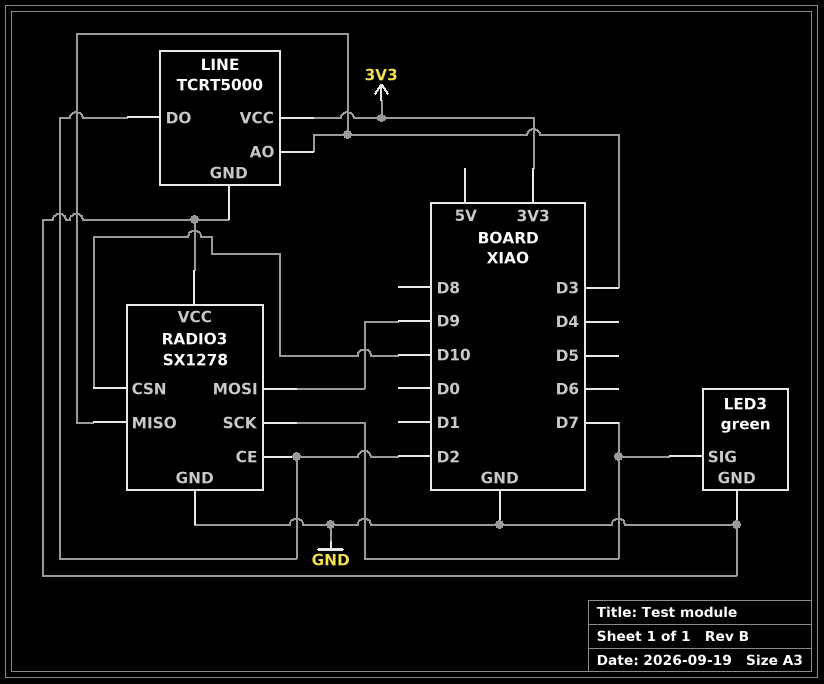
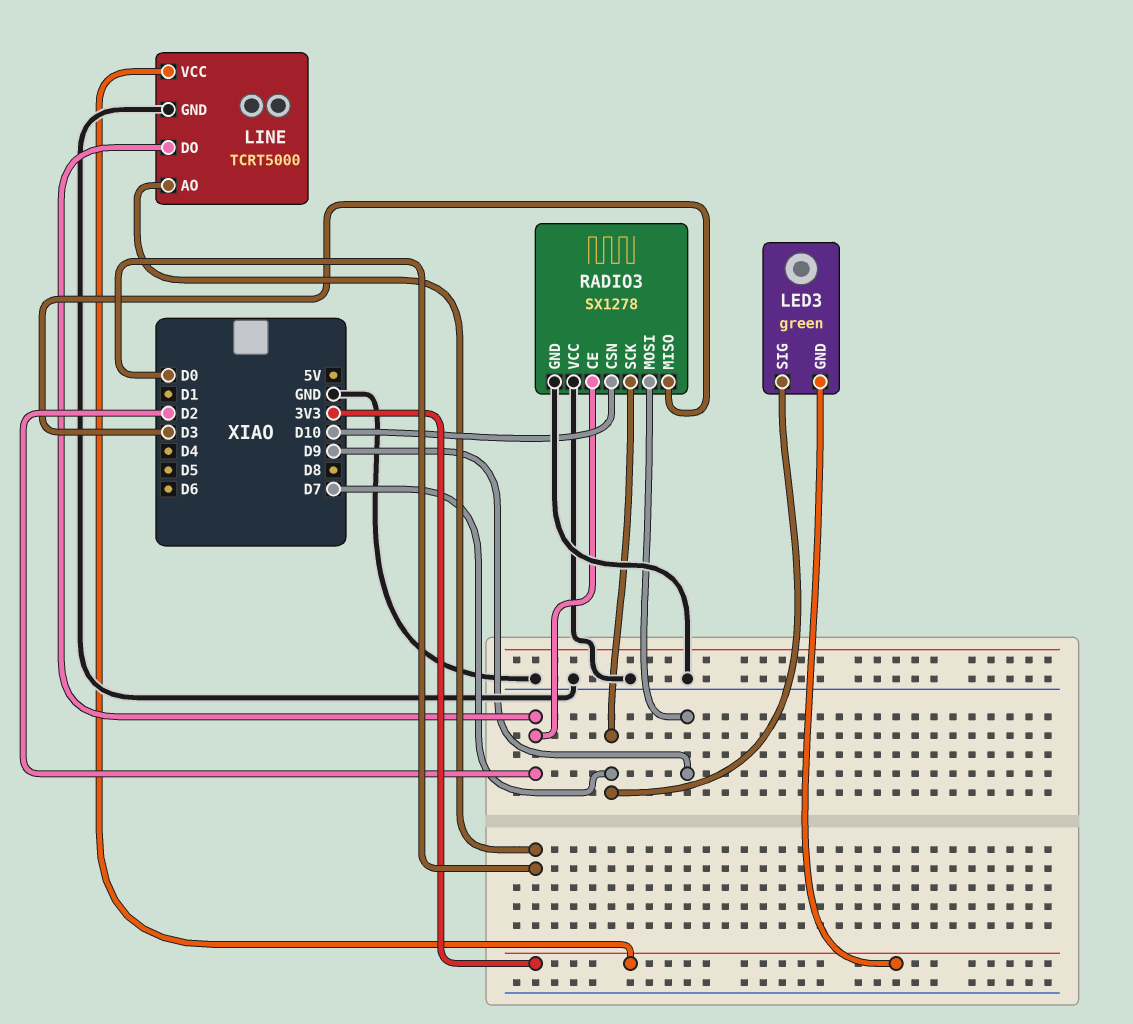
LED3 pin GND: GND -> 3V3
LINE pin AO: D3 -> D0

